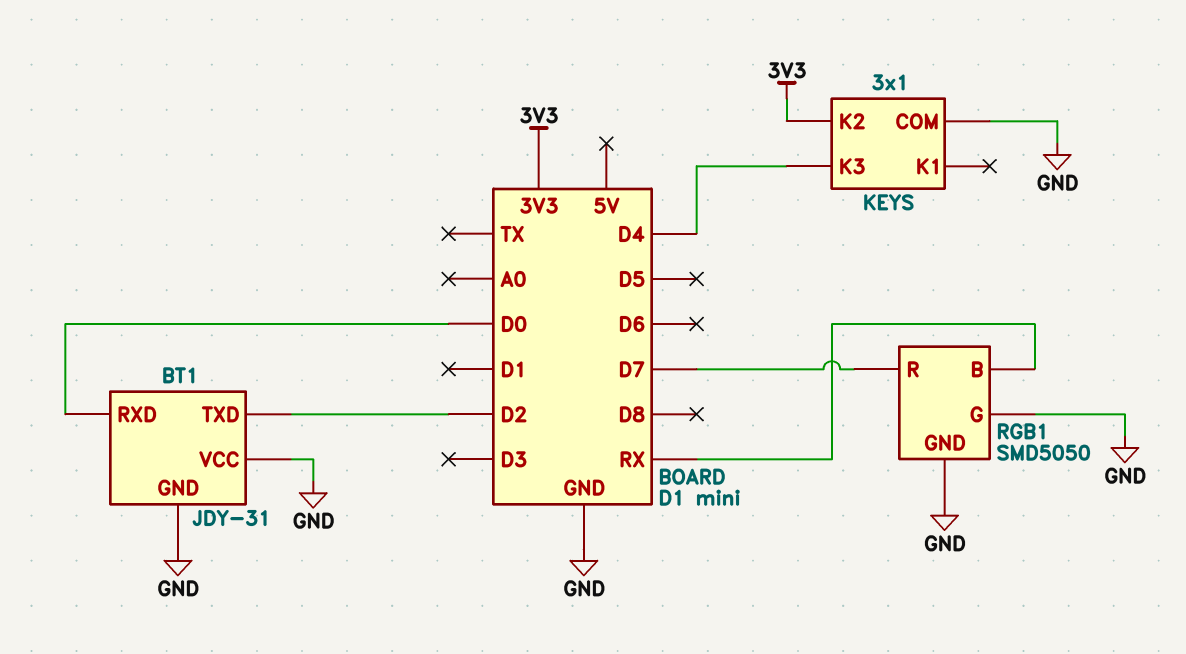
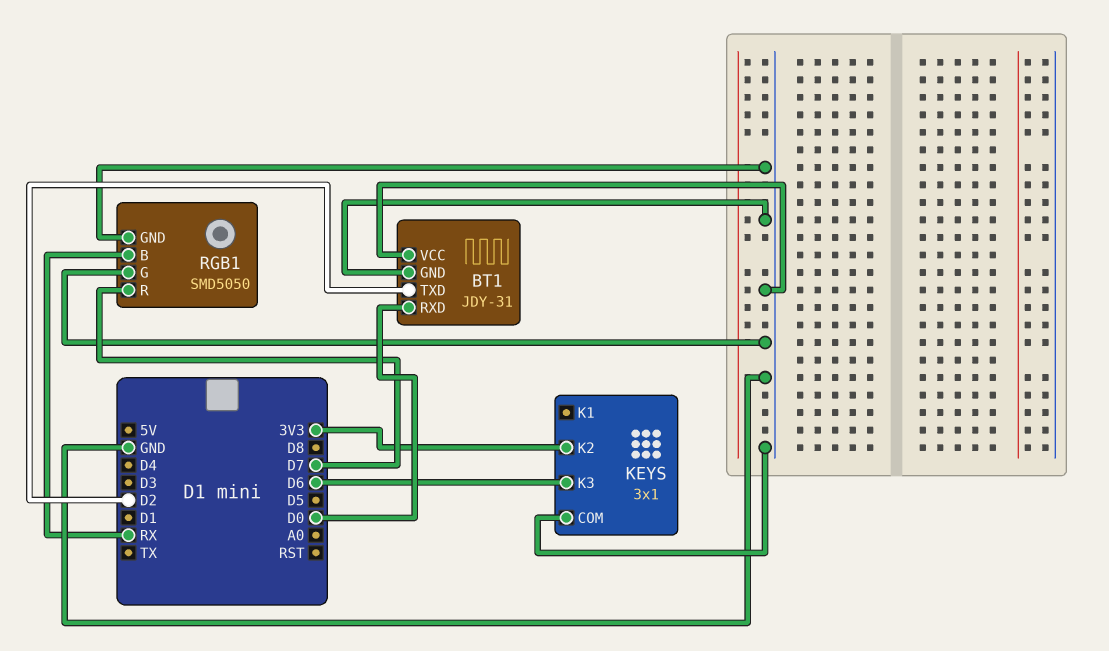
KEYS pin K3: D4 -> D6

